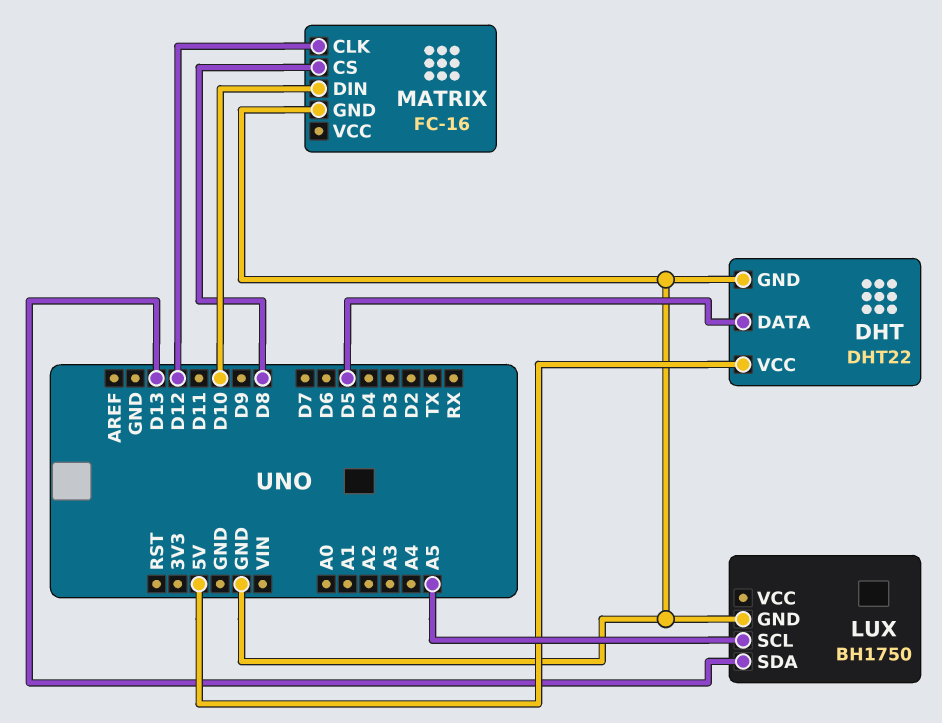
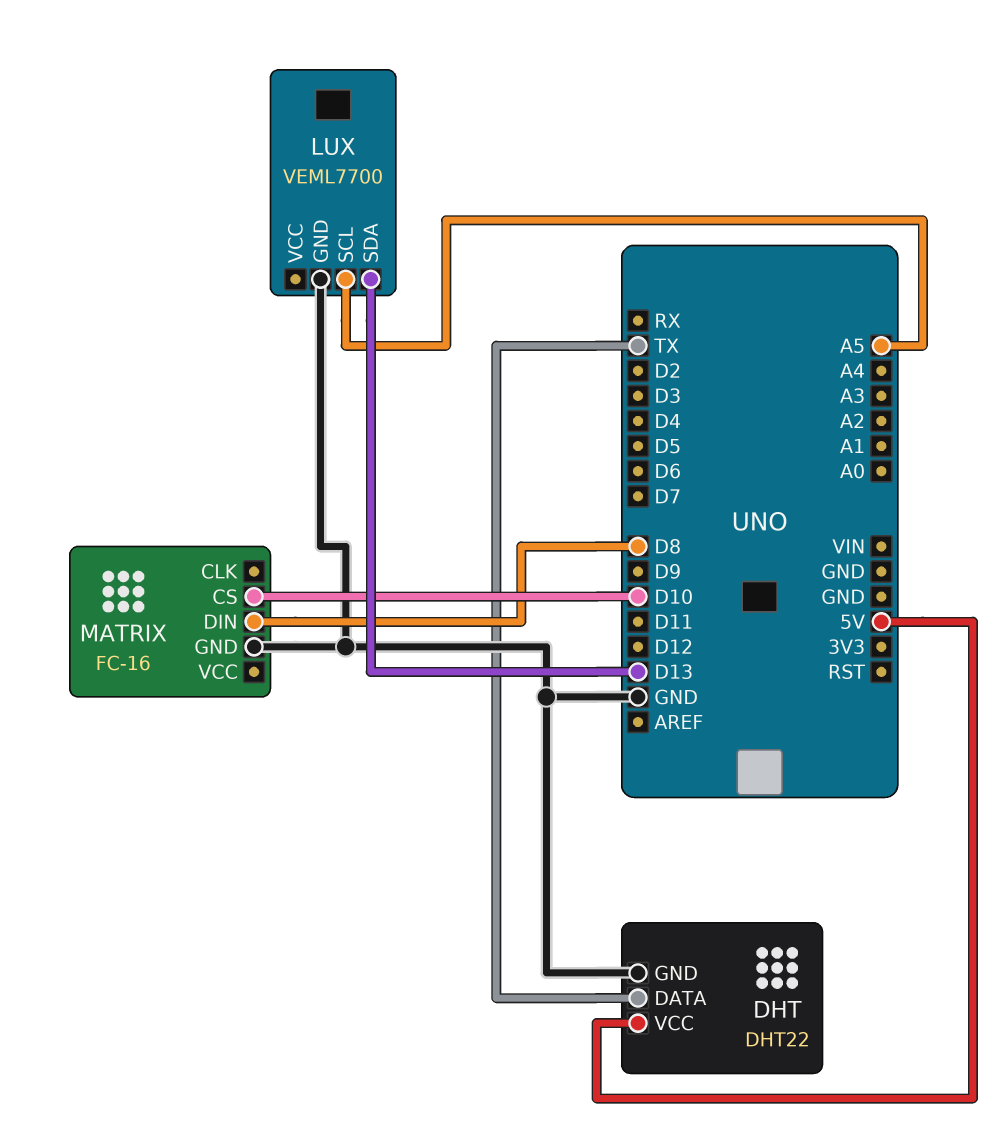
DHT pin DATA: D5 -> TX
LUX: BH1750 -> VEML7700
MATRIX pin CLK: D12 -> none
MATRIX pin CS: D8 -> D10
MATRIX pin DIN: D10 -> D8

